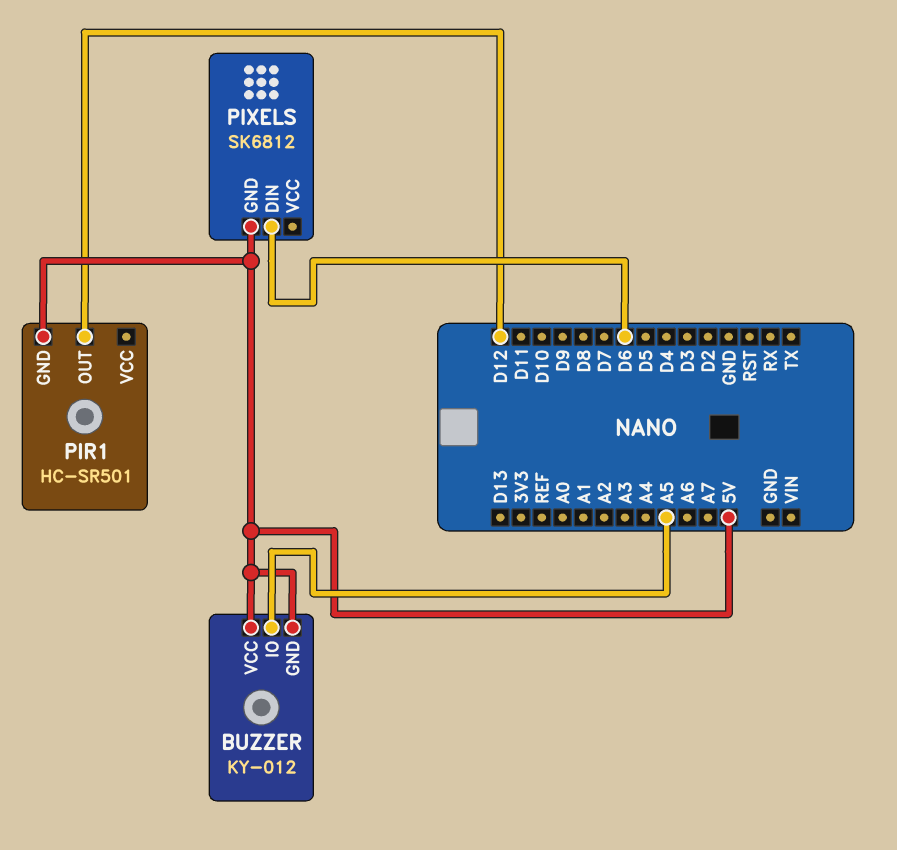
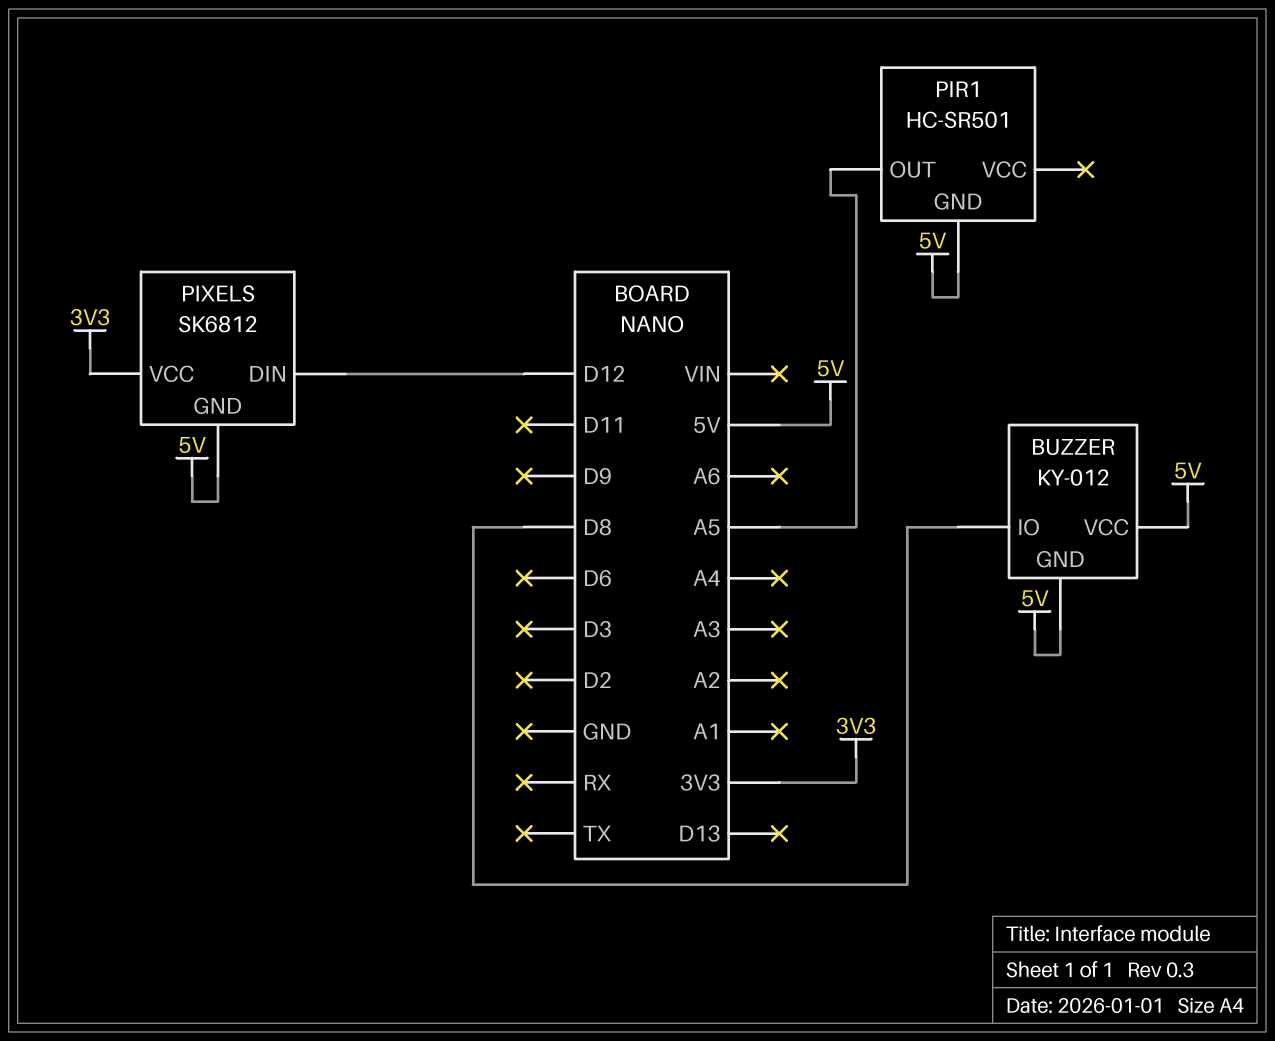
BUZZER pin IO: A5 -> D8
PIR1 pin OUT: D12 -> A5
PIXELS pin DIN: D6 -> D12
PIXELS pin VCC: none -> 3V3

